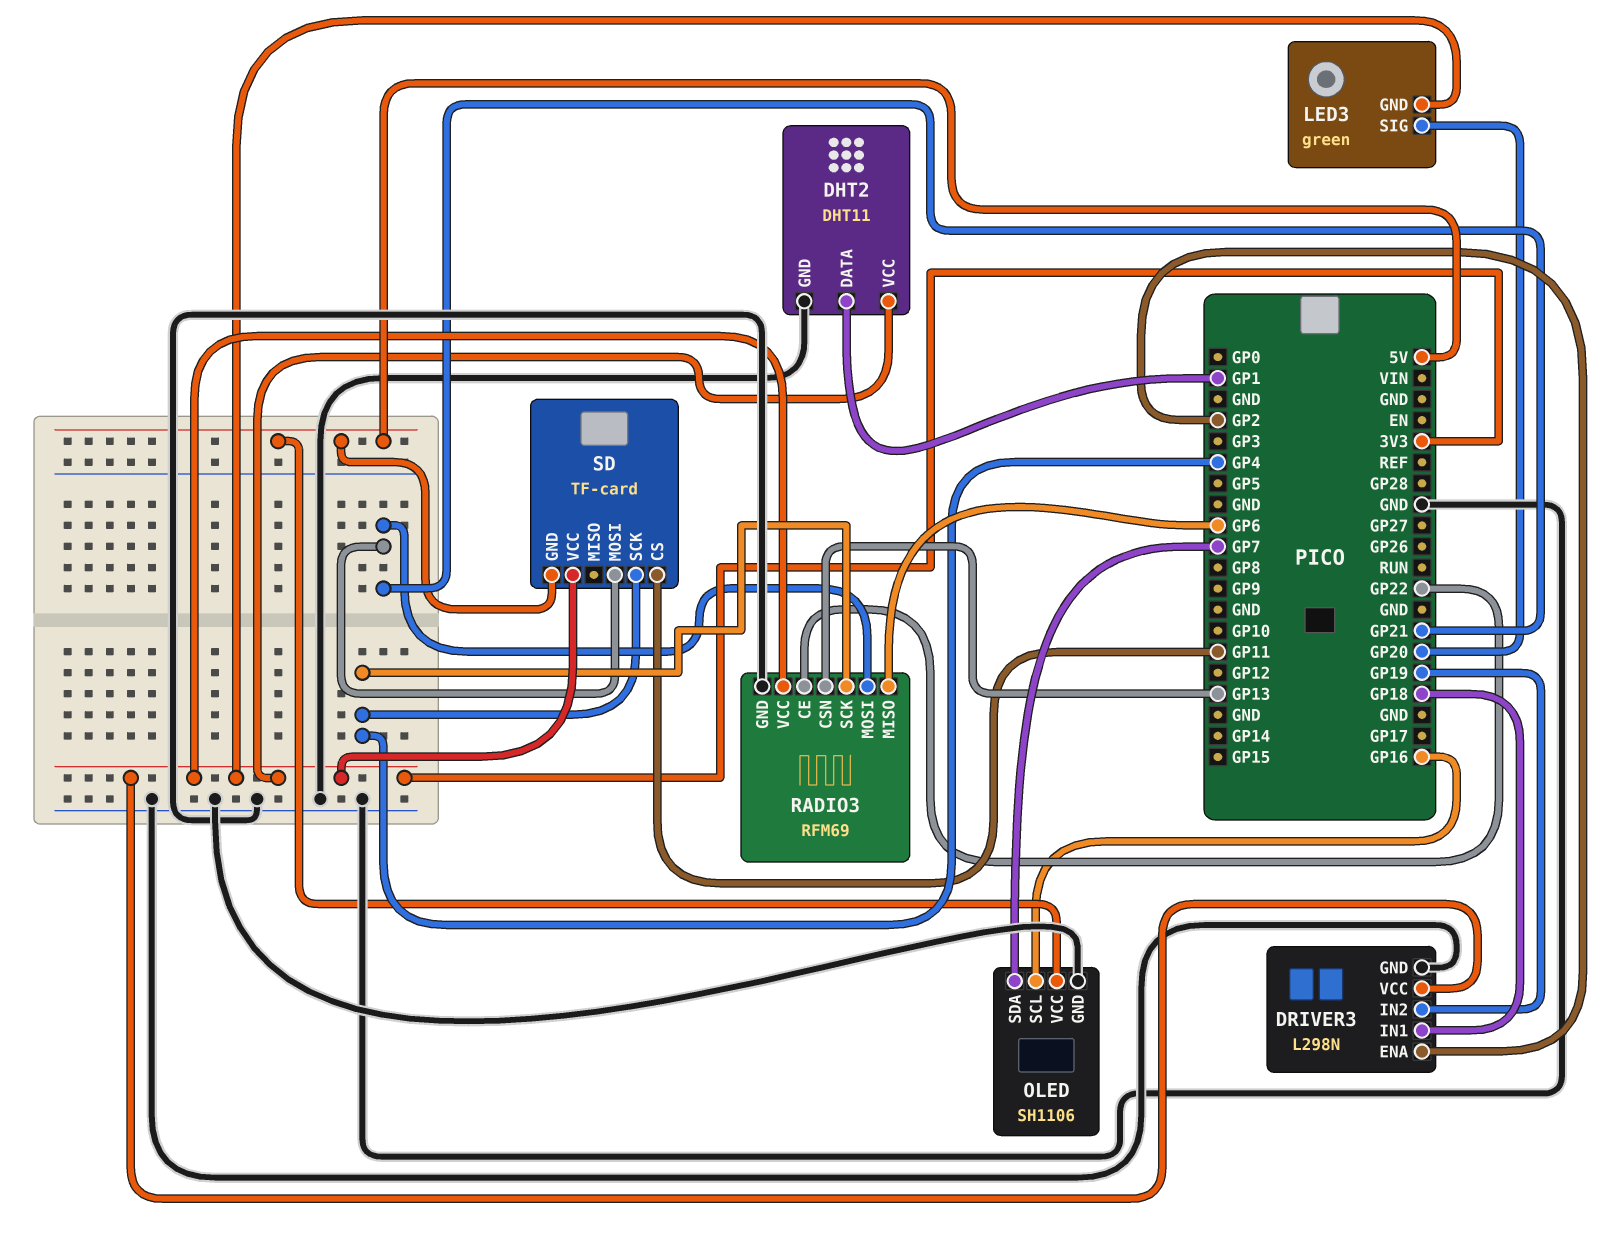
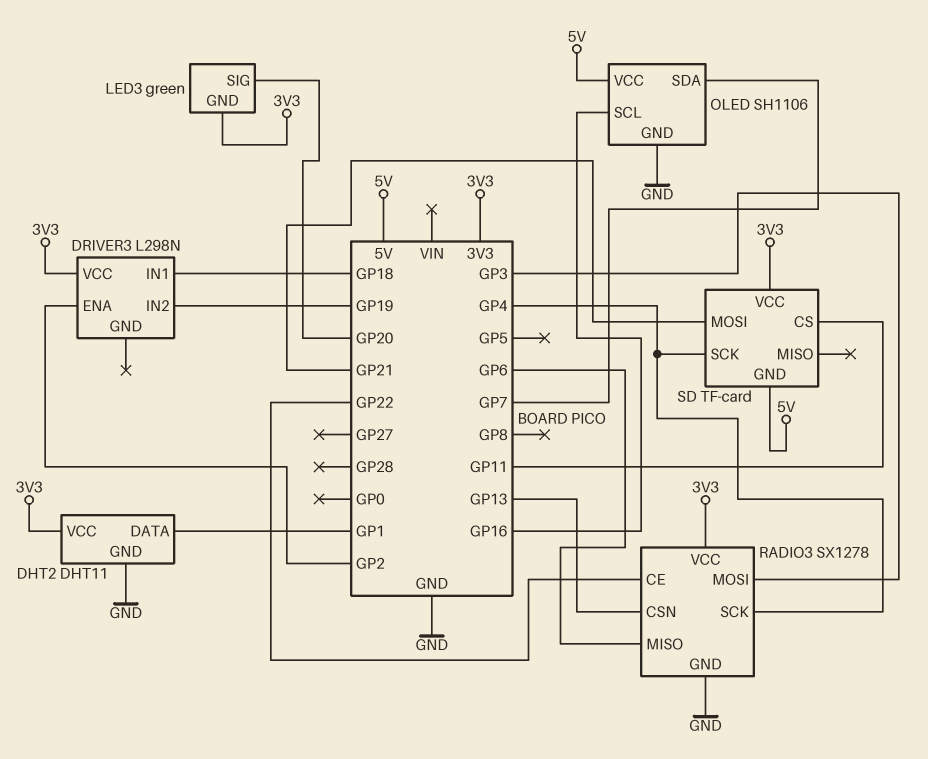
DRIVER3 pin GND: GND -> none
RADIO3: RFM69 -> SX1278
RADIO3 pin MOSI: GP21 -> GP3

